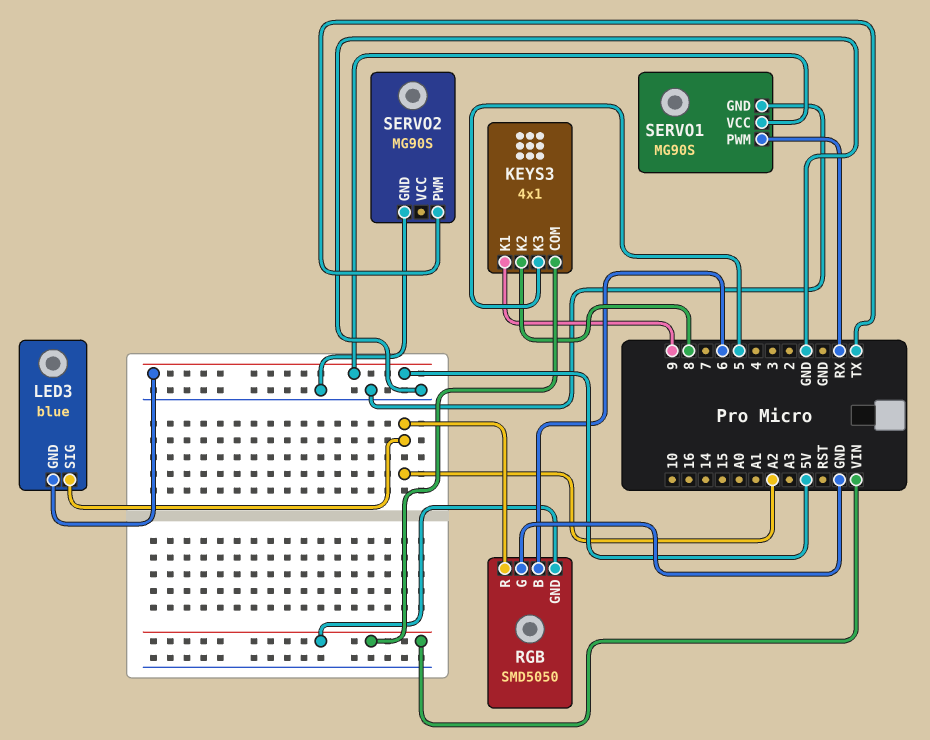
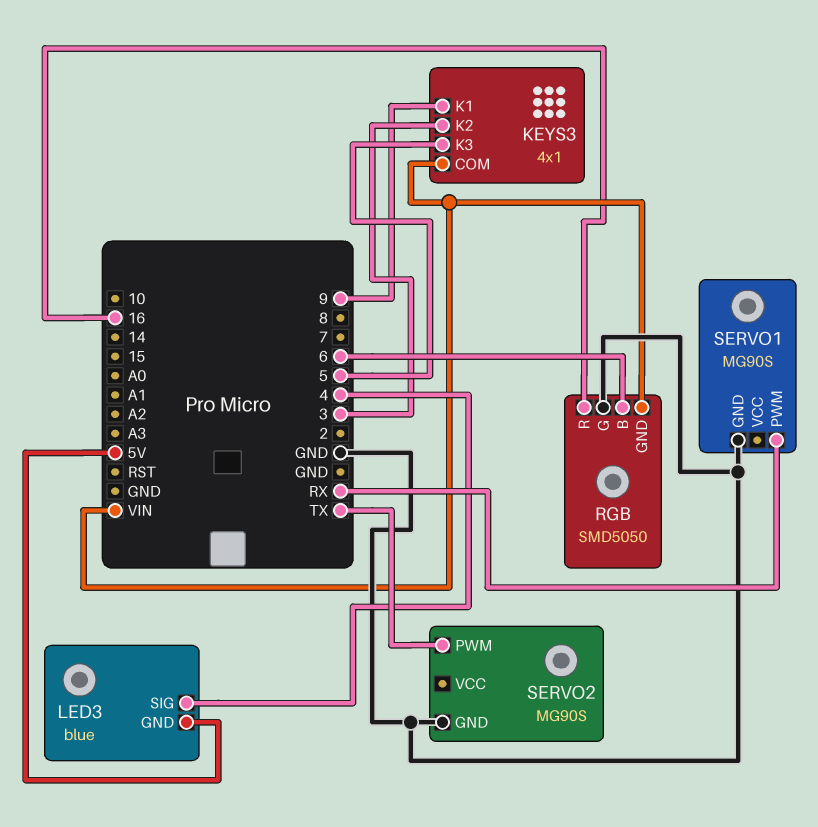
KEYS3 pin K2: 8 -> 3
LED3 pin SIG: A2 -> 4
RGB pin R: A2 -> 16
SERVO1 pin VCC: 5V -> none

